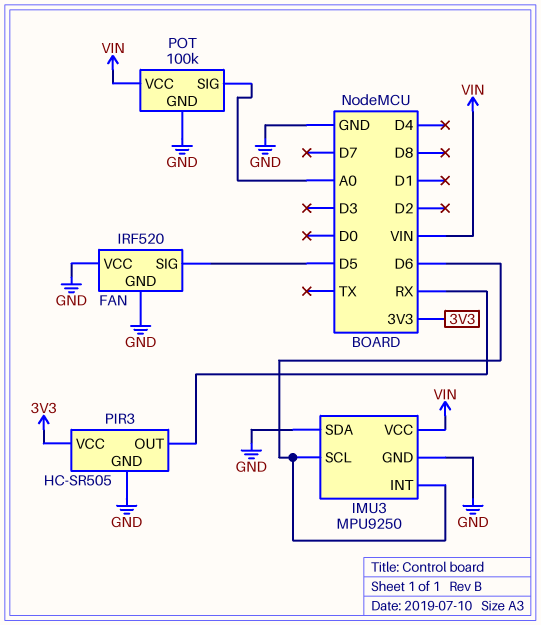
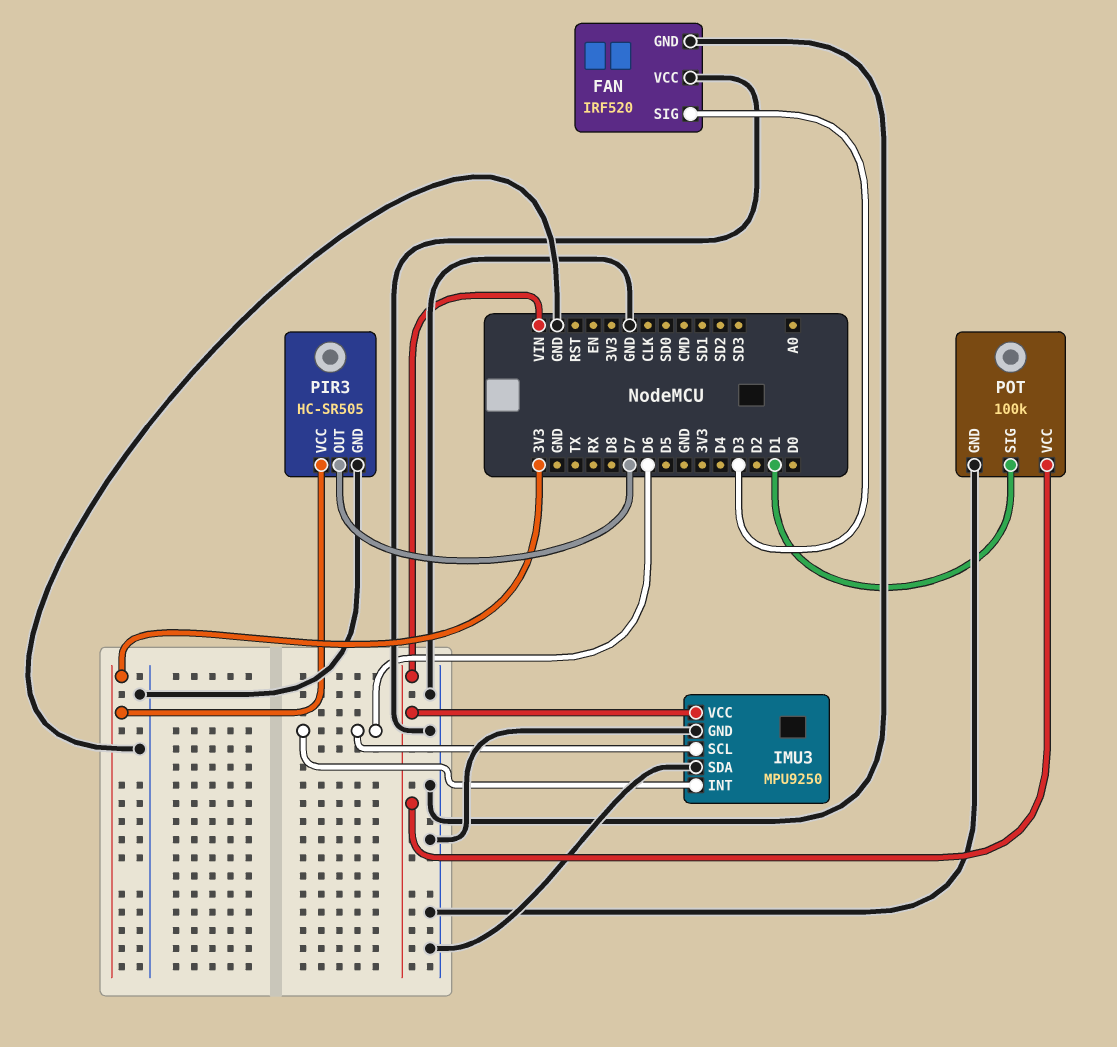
FAN pin SIG: D5 -> D3
PIR3 pin OUT: RX -> D7
POT pin SIG: A0 -> D1

